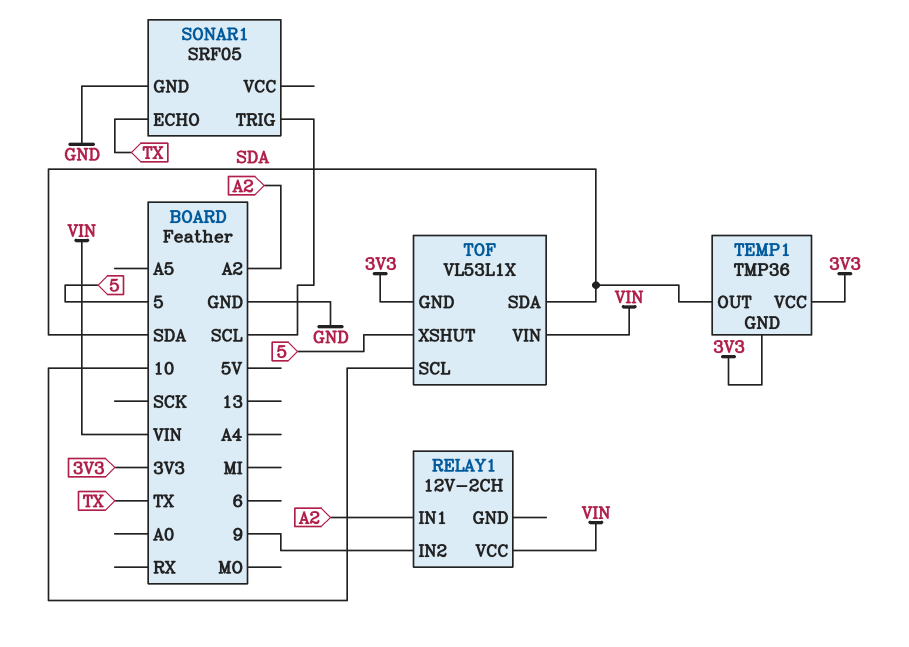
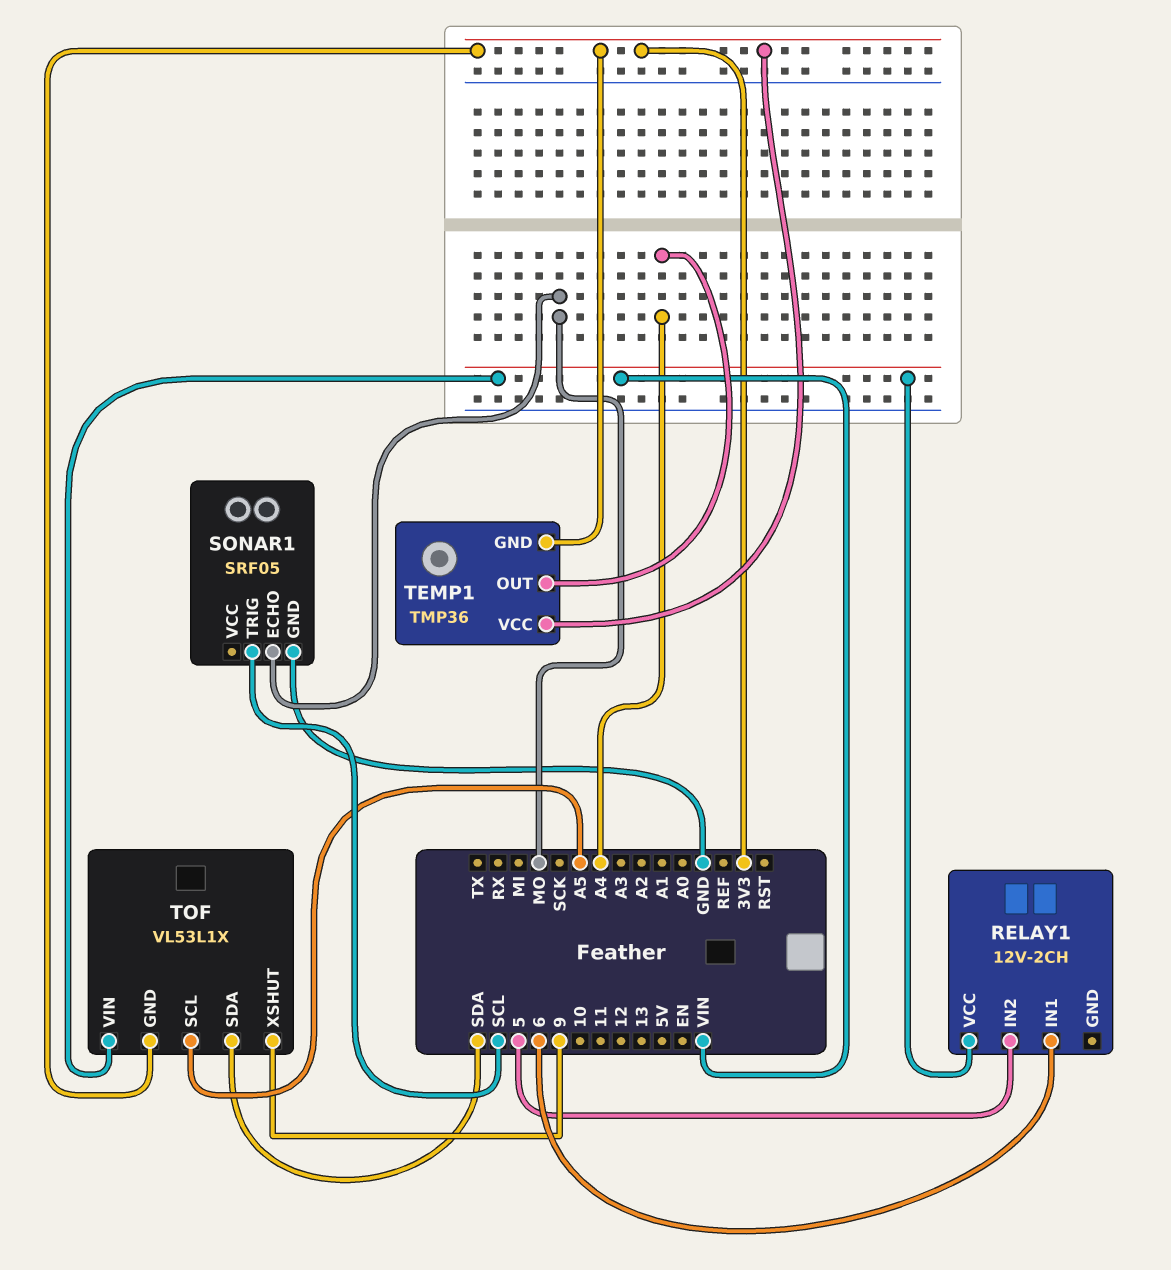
RELAY1 pin IN1: A2 -> 6
RELAY1 pin IN2: 9 -> 5
SONAR1 pin ECHO: TX -> MO
TEMP1 pin OUT: SDA -> A4
TOF pin SCL: 10 -> A5
TOF pin XSHUT: 5 -> 9

